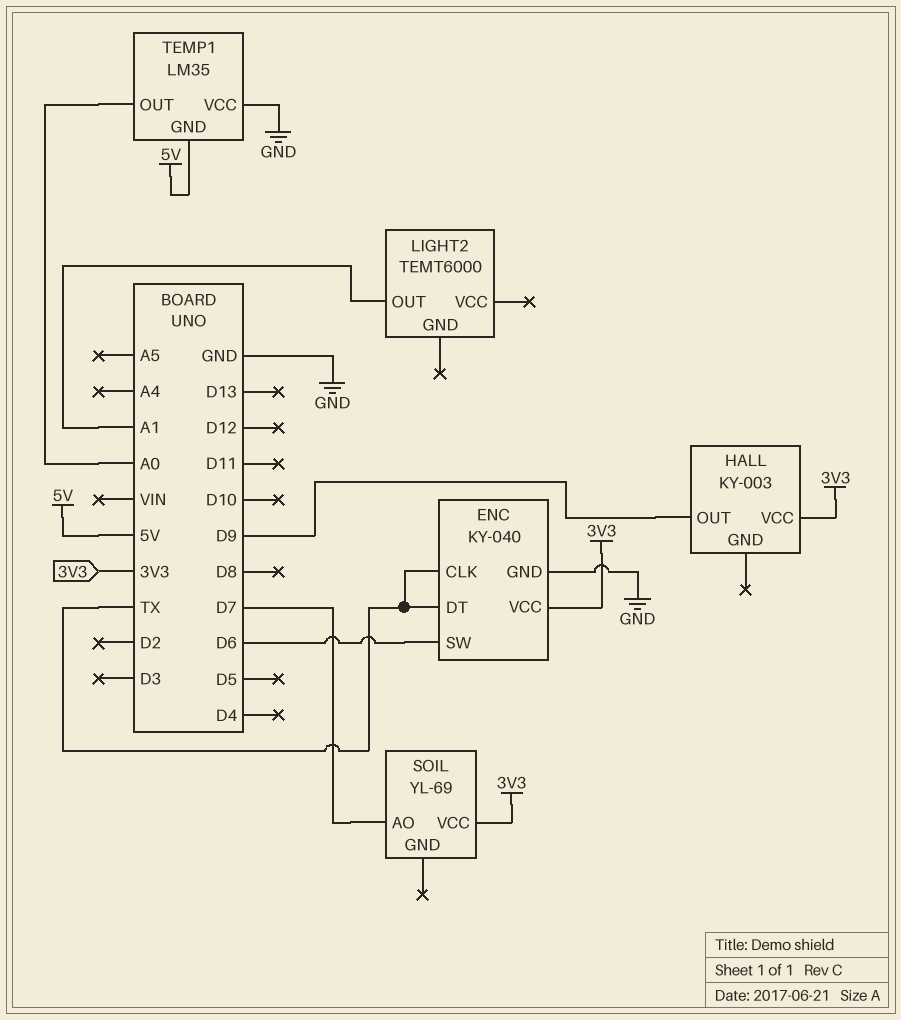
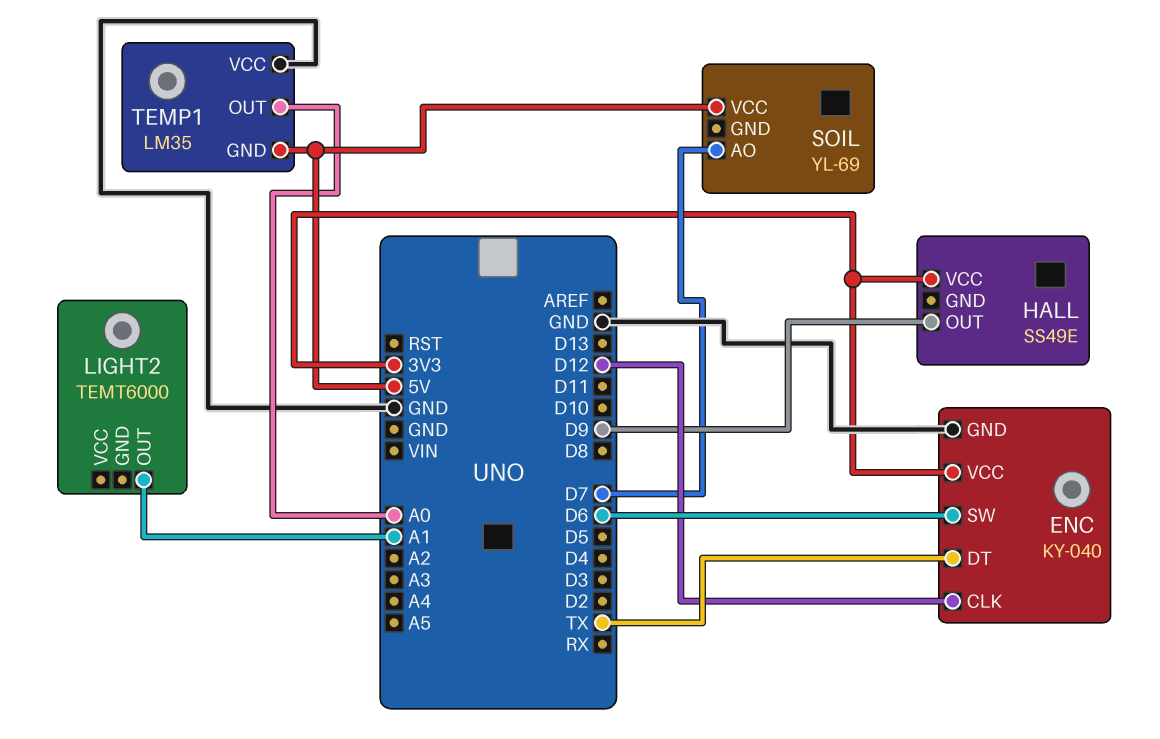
ENC pin CLK: TX -> D12
HALL: KY-003 -> SS49E
SOIL pin VCC: 3V3 -> 5V

